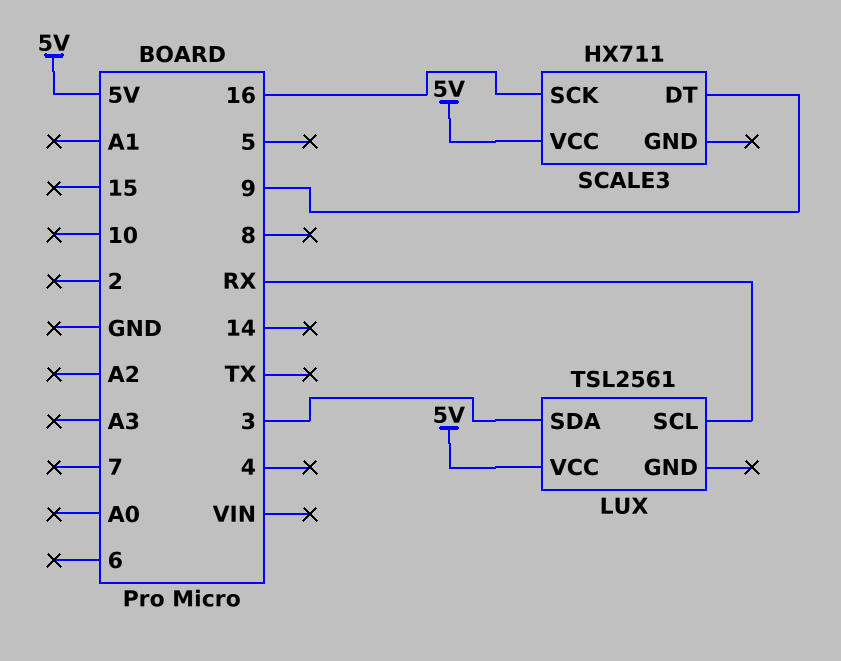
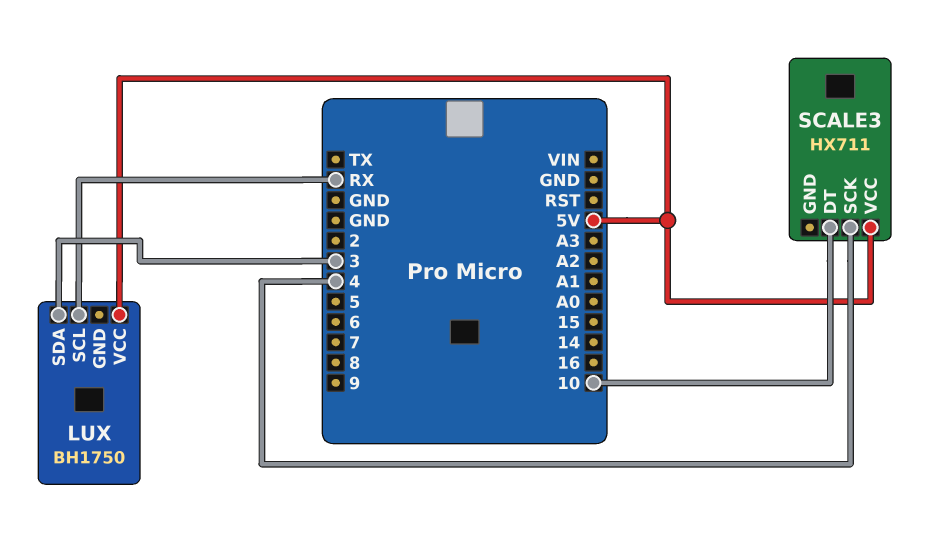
LUX: TSL2561 -> BH1750
SCALE3 pin DT: 9 -> 10
SCALE3 pin SCK: 16 -> 4

